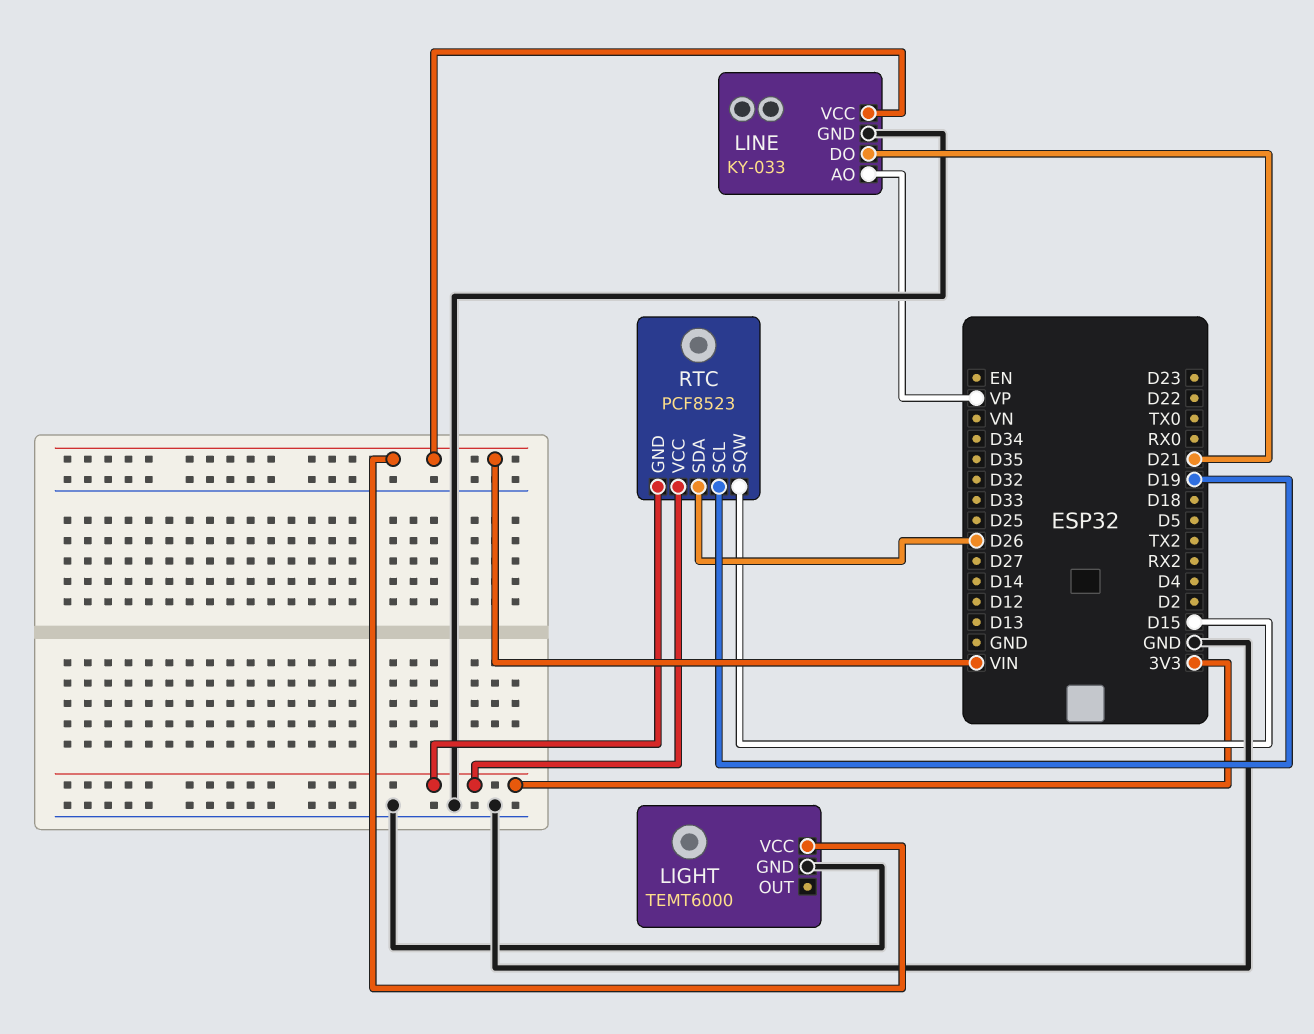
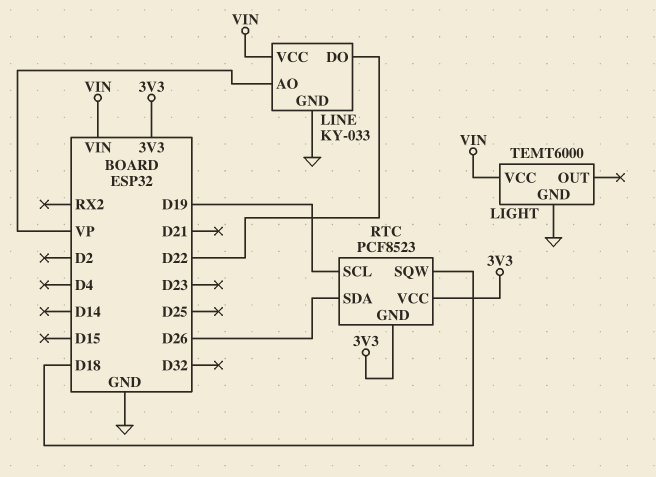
LINE pin DO: D21 -> D22
RTC pin SQW: D15 -> D18

